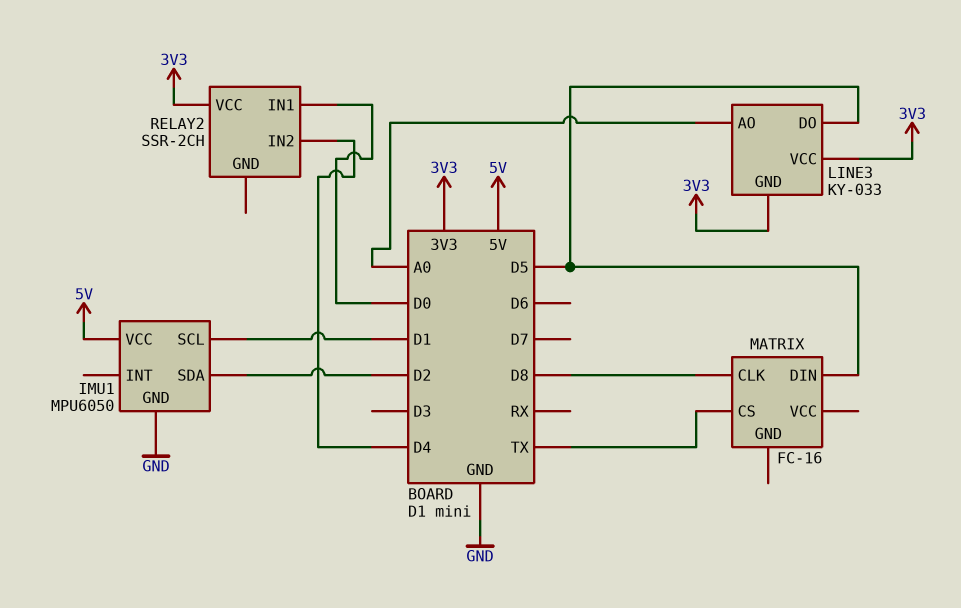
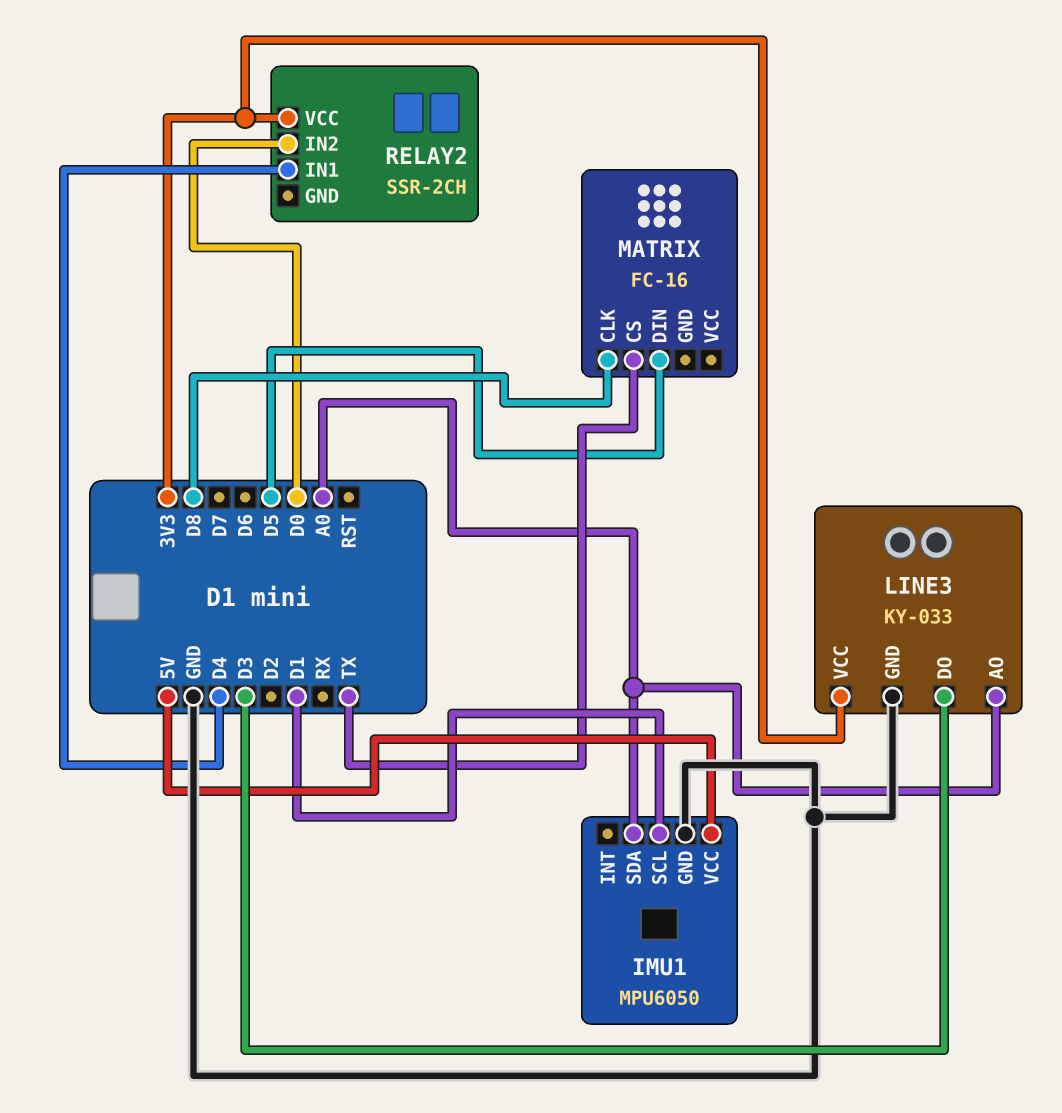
IMU1 pin SDA: D2 -> A0
LINE3 pin DO: D5 -> D3
LINE3 pin GND: 3V3 -> GND
RELAY2 pin IN1: D0 -> D4
RELAY2 pin IN2: D4 -> D0

